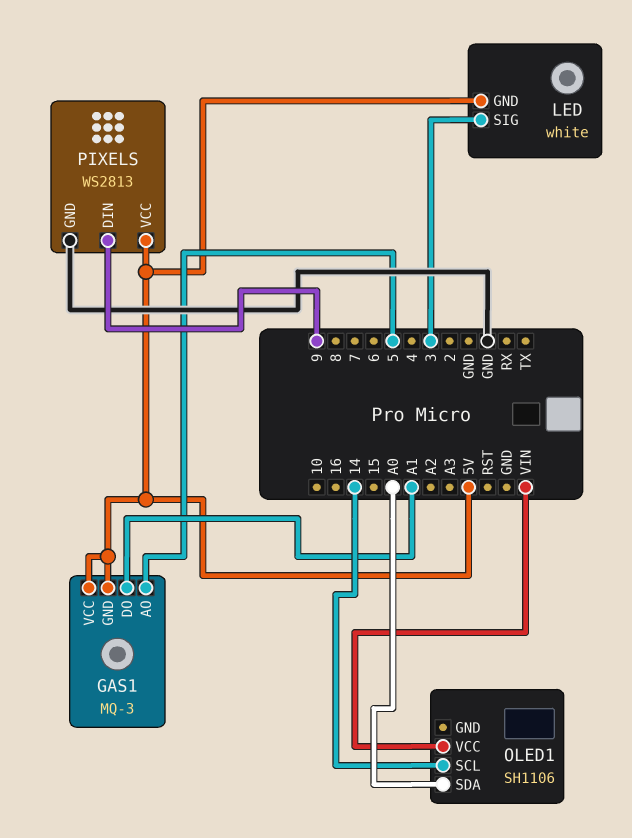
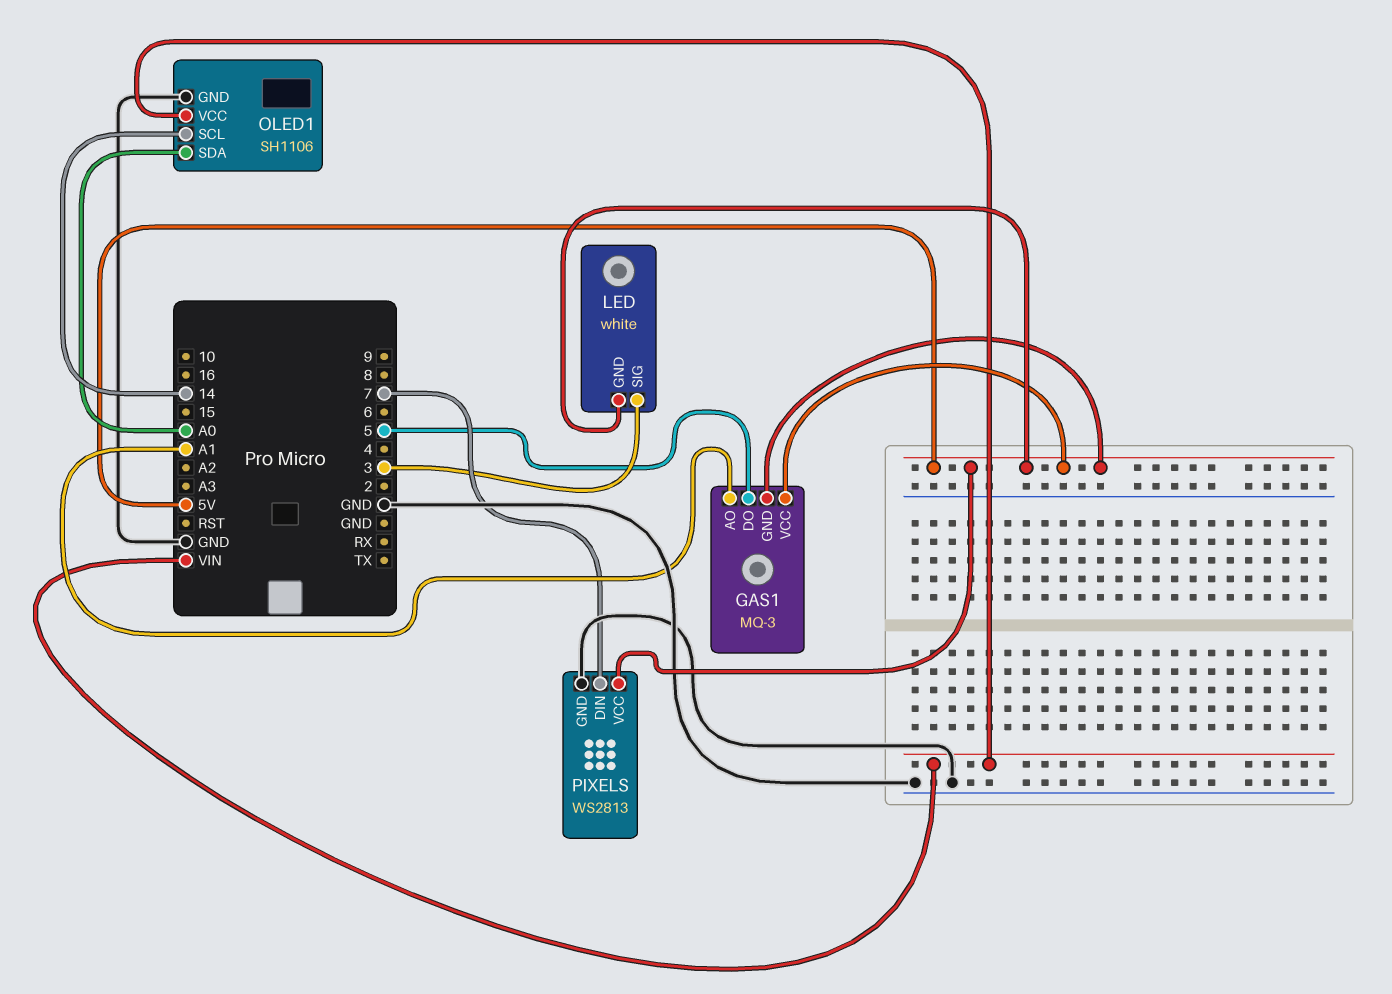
GAS1 pin AO: 5 -> A1
GAS1 pin DO: A1 -> 5
OLED1 pin GND: none -> GND
PIXELS pin DIN: 9 -> 7

